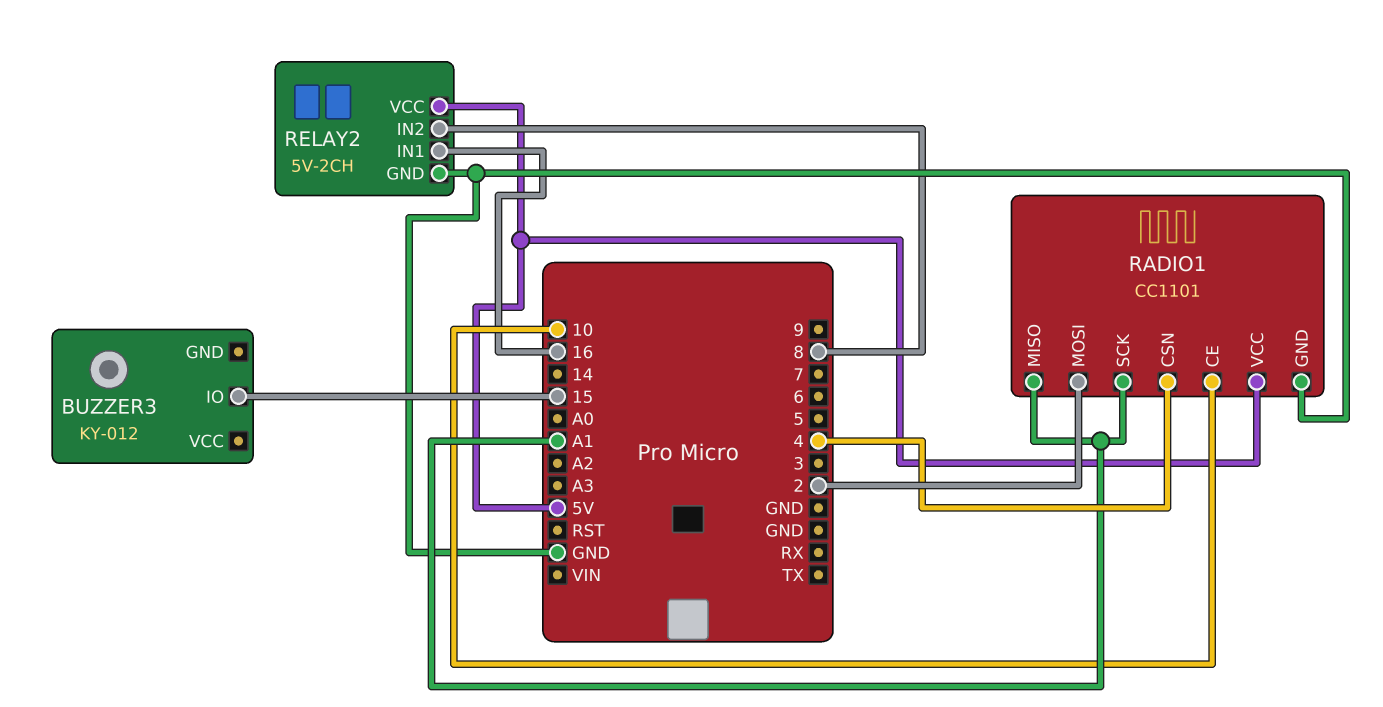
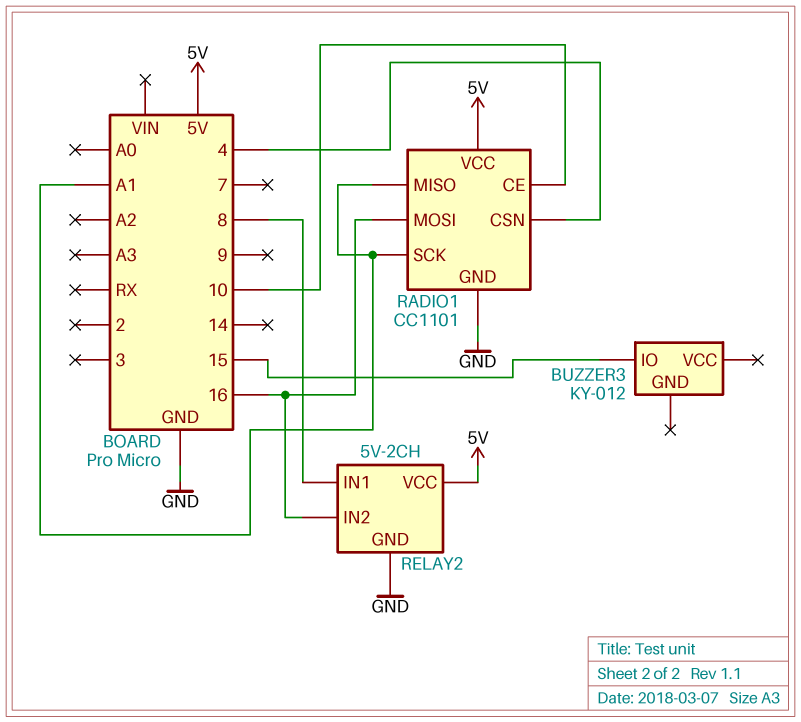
RADIO1 pin MOSI: 2 -> 16
RELAY2 pin IN1: 16 -> 8
RELAY2 pin IN2: 8 -> 16

